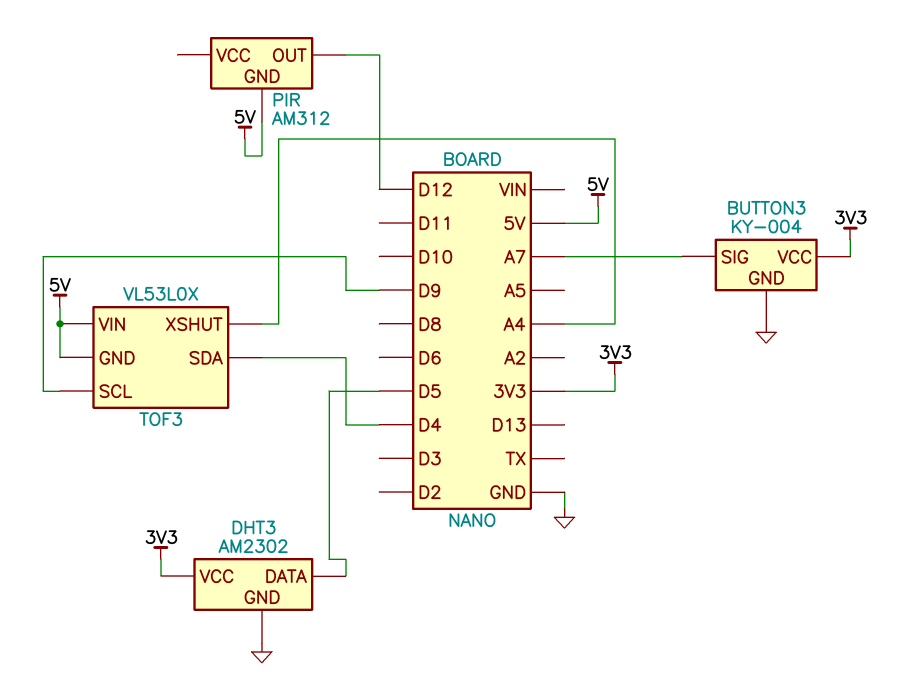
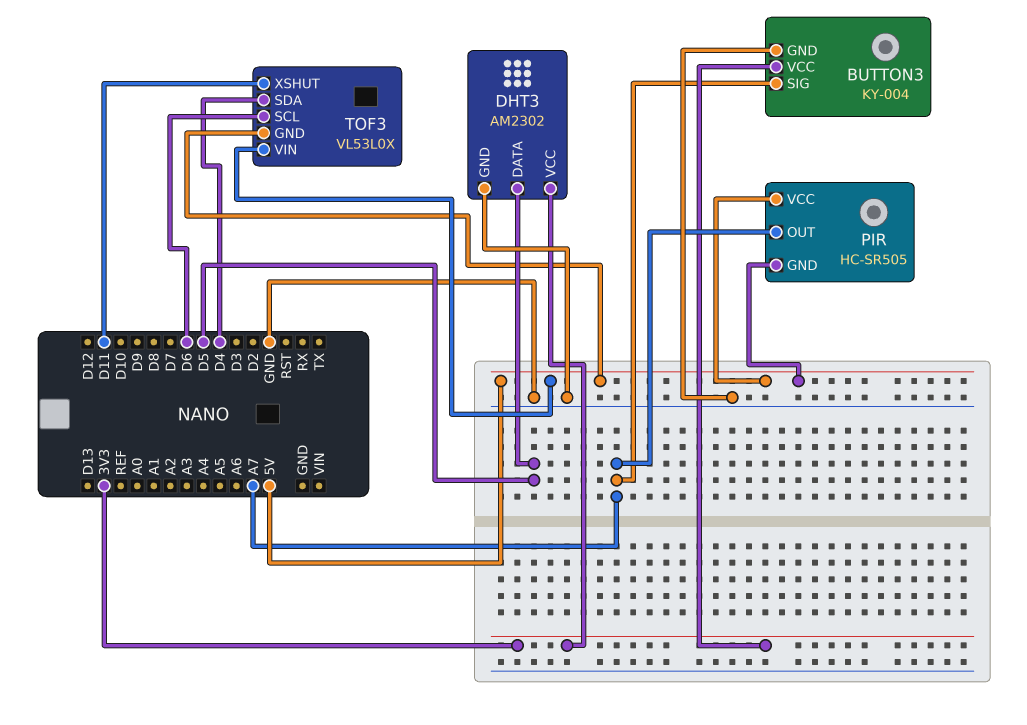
PIR: AM312 -> HC-SR505
PIR pin OUT: D12 -> A7
PIR pin VCC: none -> 5V
TOF3 pin SCL: D9 -> D6
TOF3 pin XSHUT: A4 -> D11

